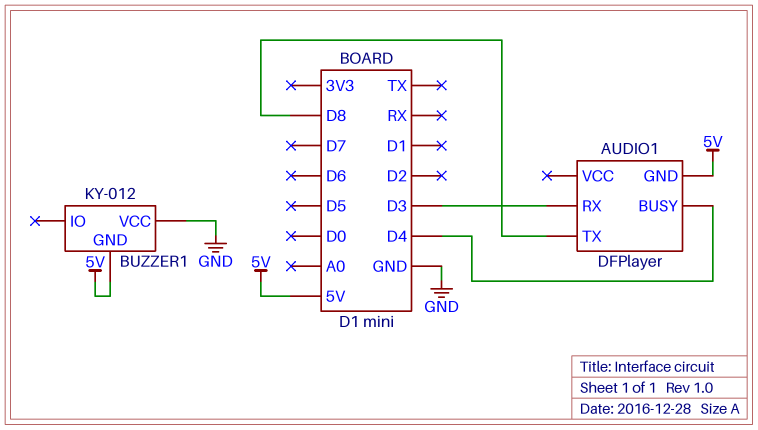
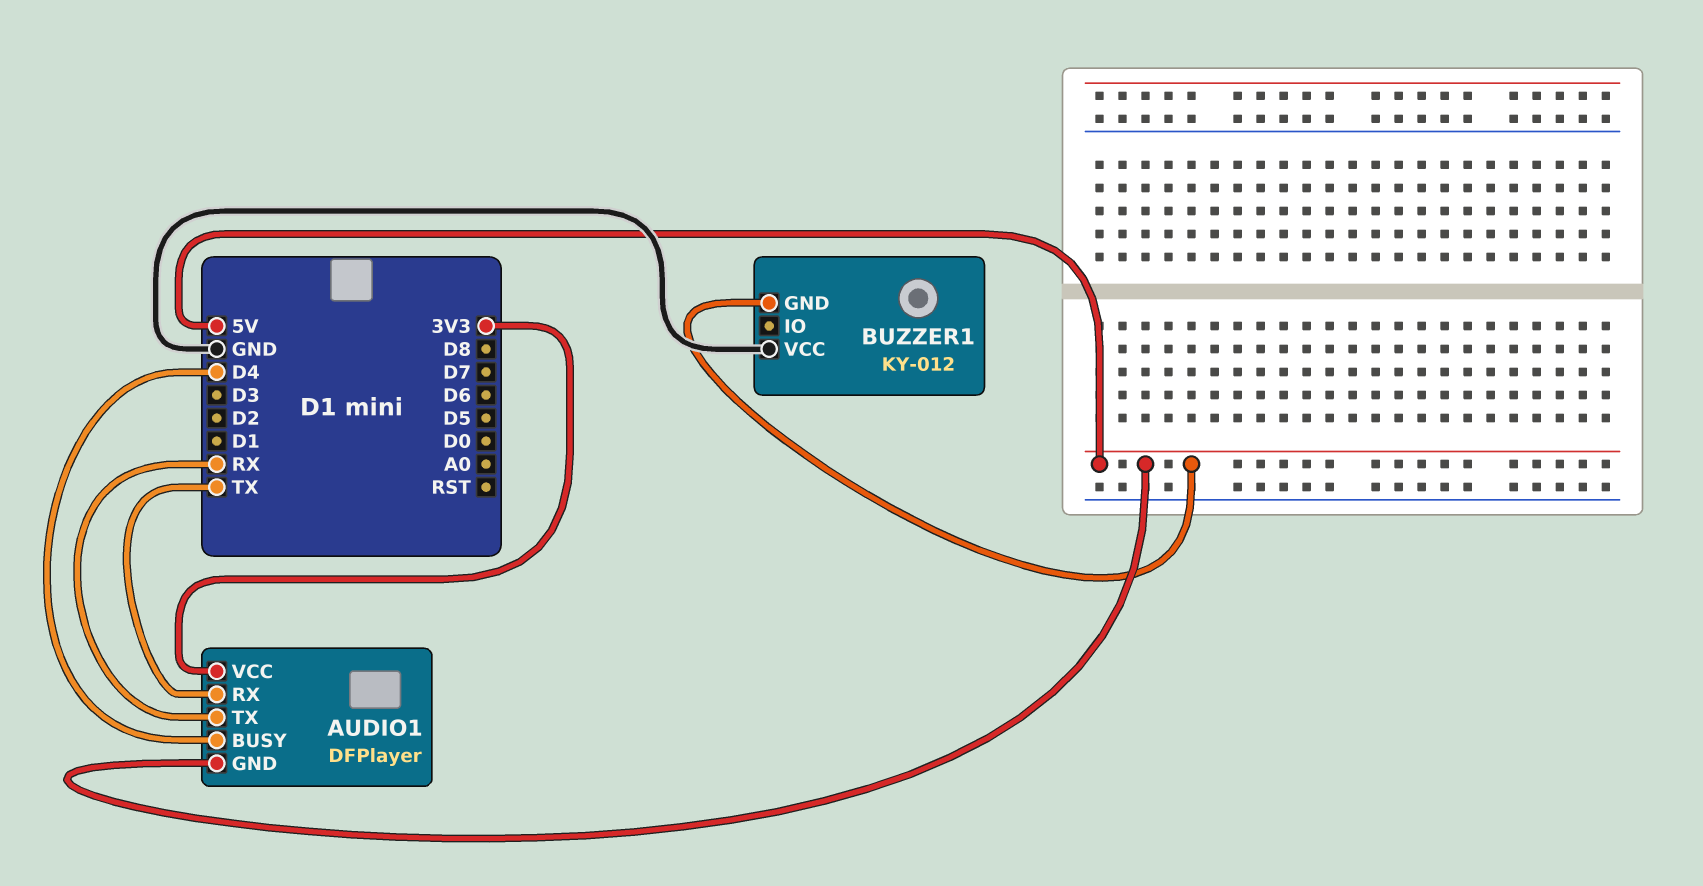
AUDIO1 pin RX: D3 -> TX
AUDIO1 pin TX: D8 -> RX
AUDIO1 pin VCC: none -> 3V3

